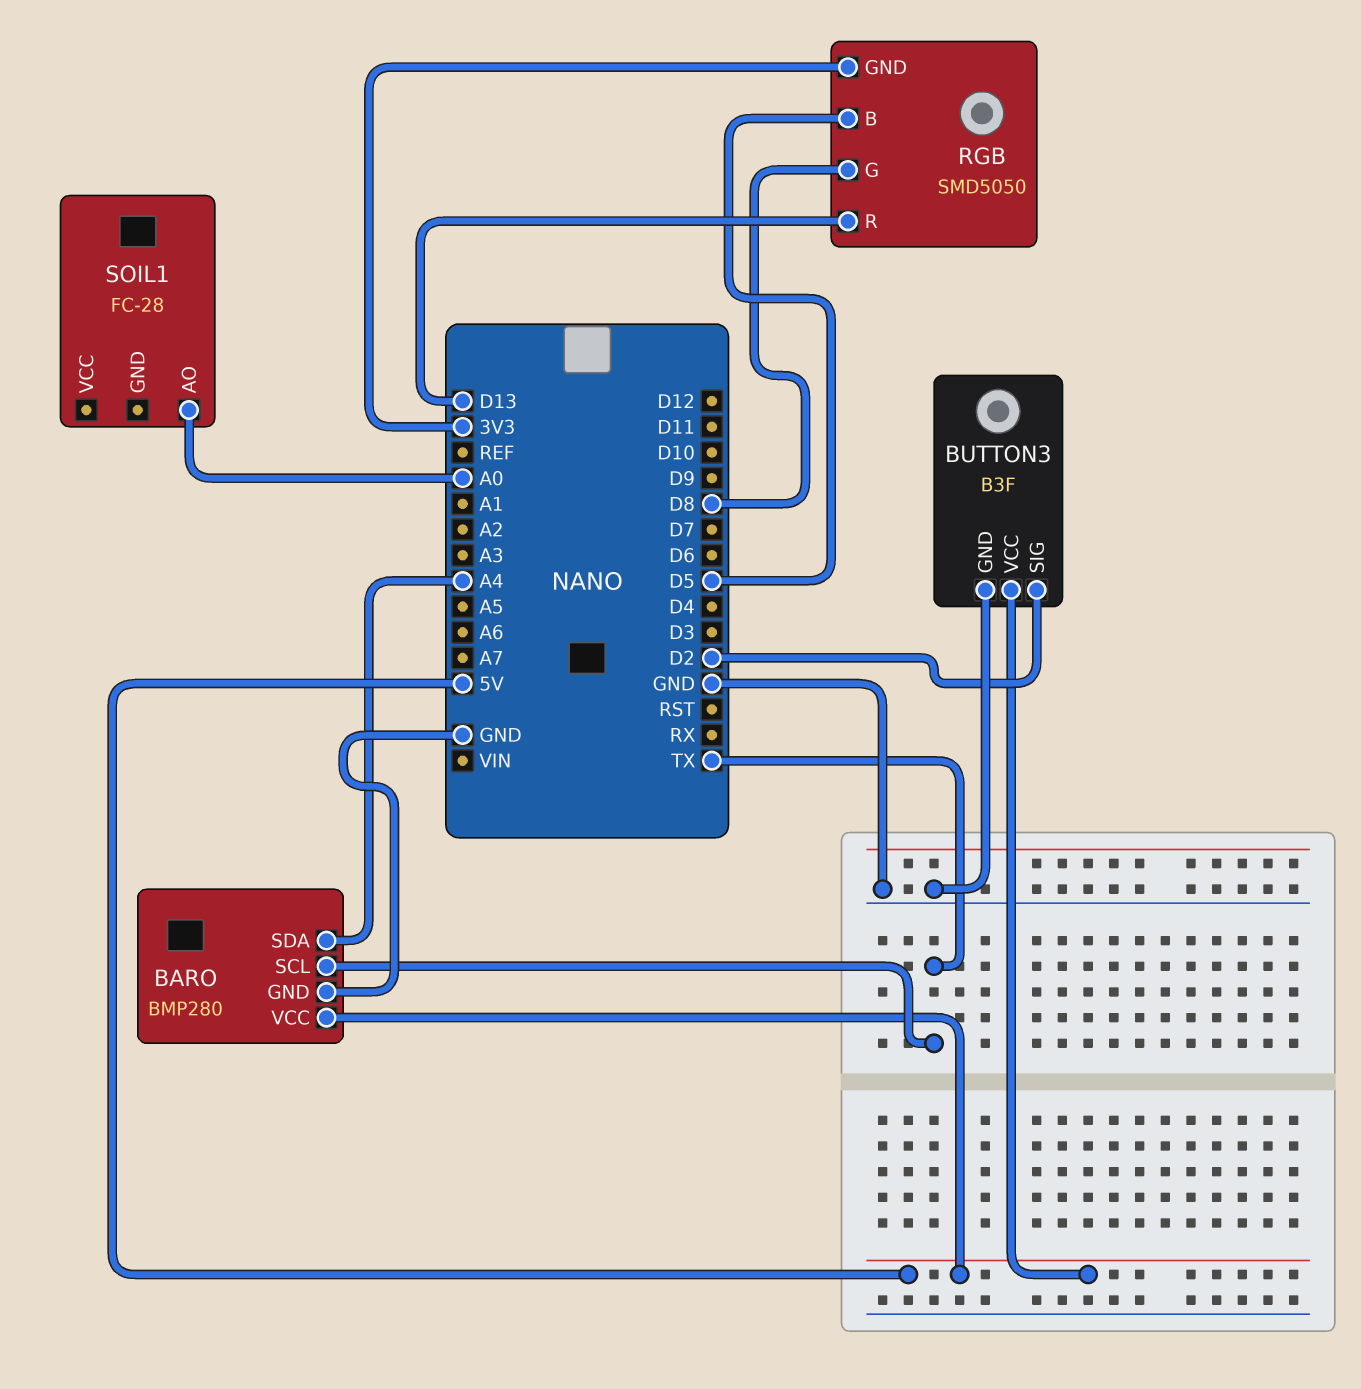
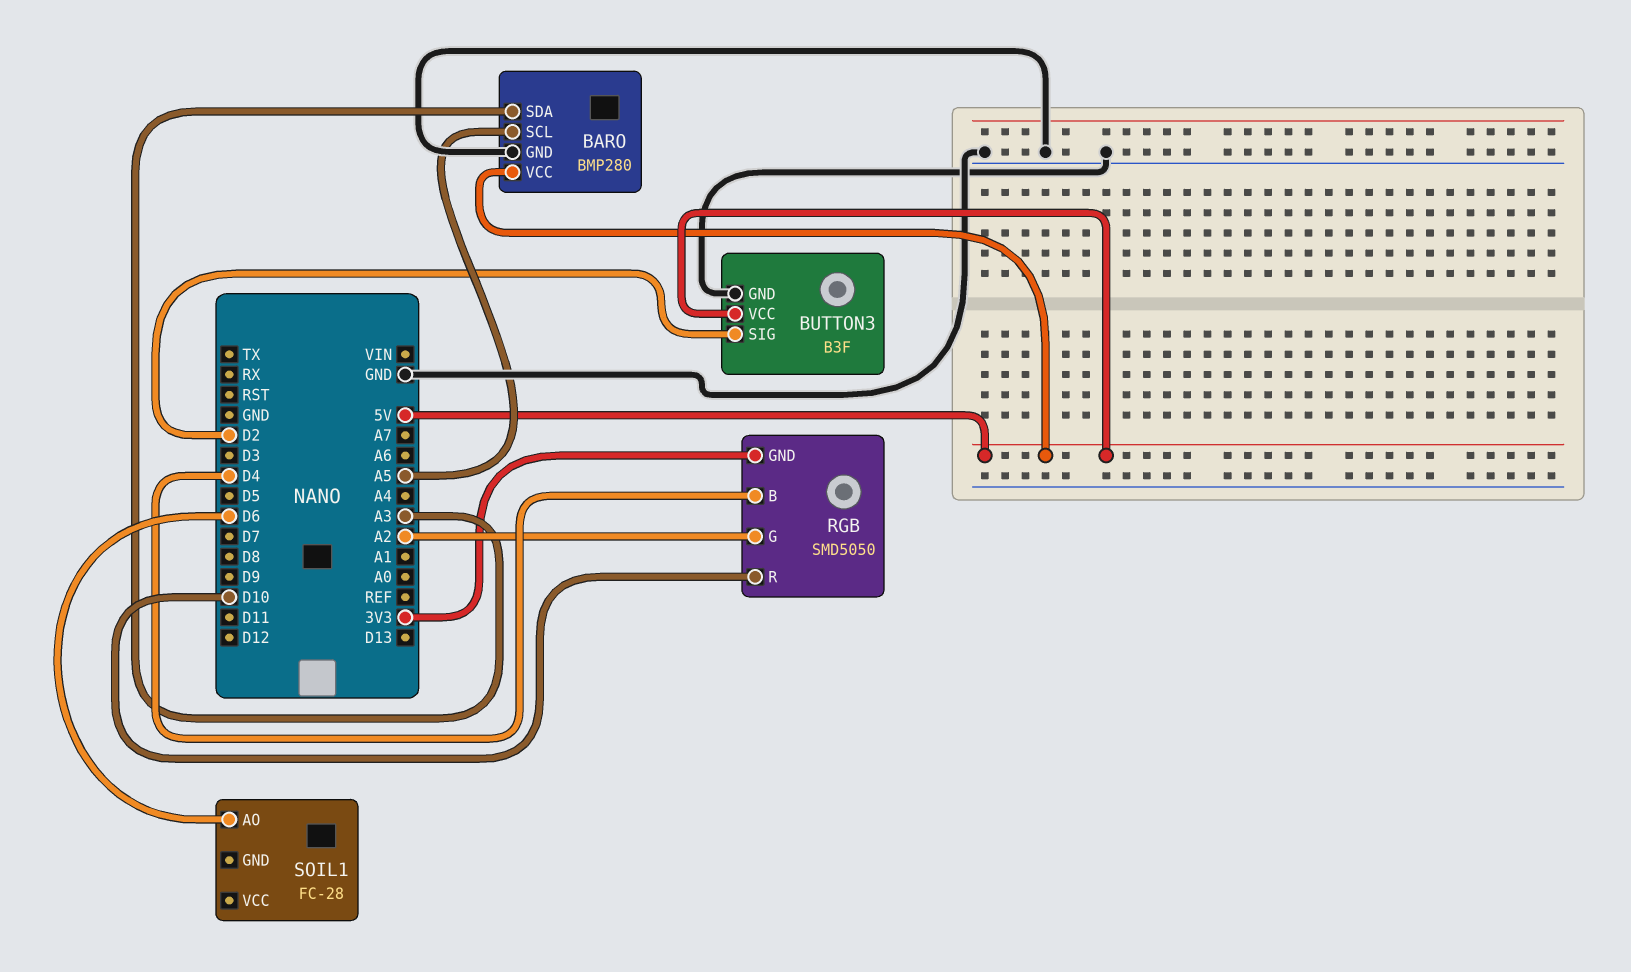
BARO pin SCL: TX -> A5
BARO pin SDA: A4 -> A3
RGB pin B: D5 -> D4
RGB pin G: D8 -> A2
RGB pin R: D13 -> D10
SOIL1 pin AO: A0 -> D6

